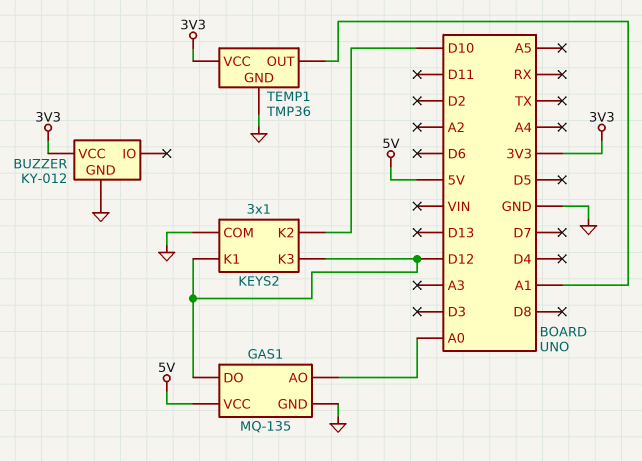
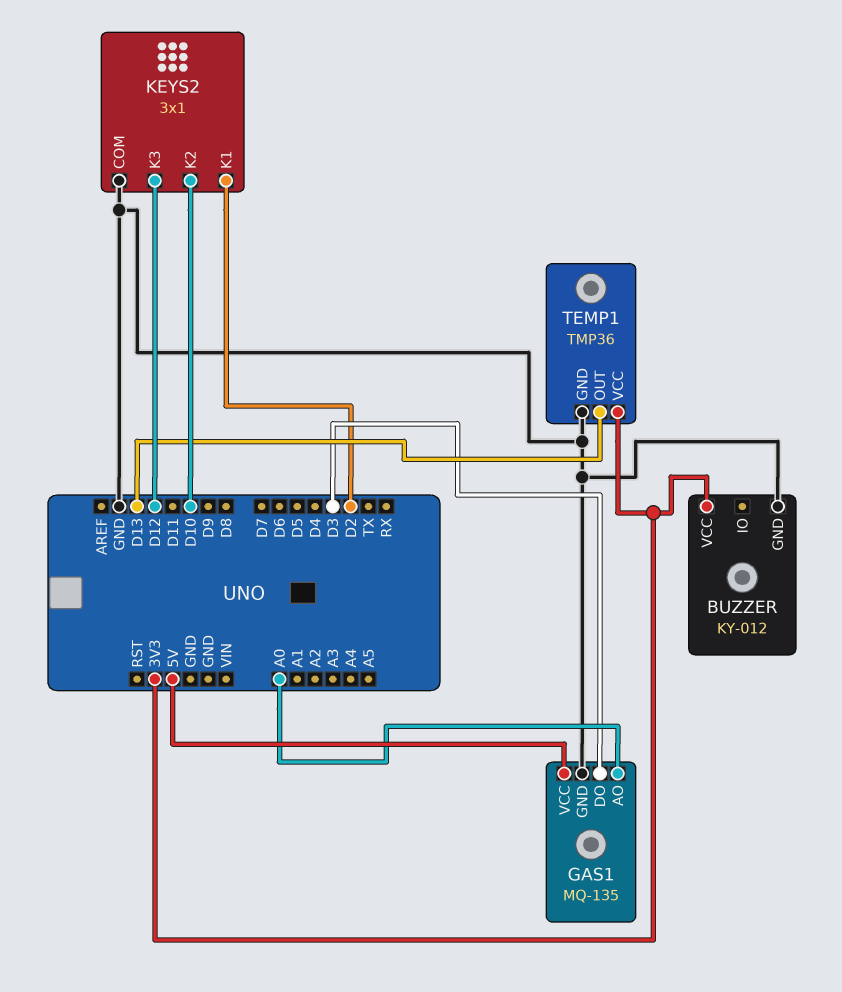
GAS1 pin DO: D12 -> D3
KEYS2 pin K1: D12 -> D2
TEMP1 pin OUT: A1 -> D13

